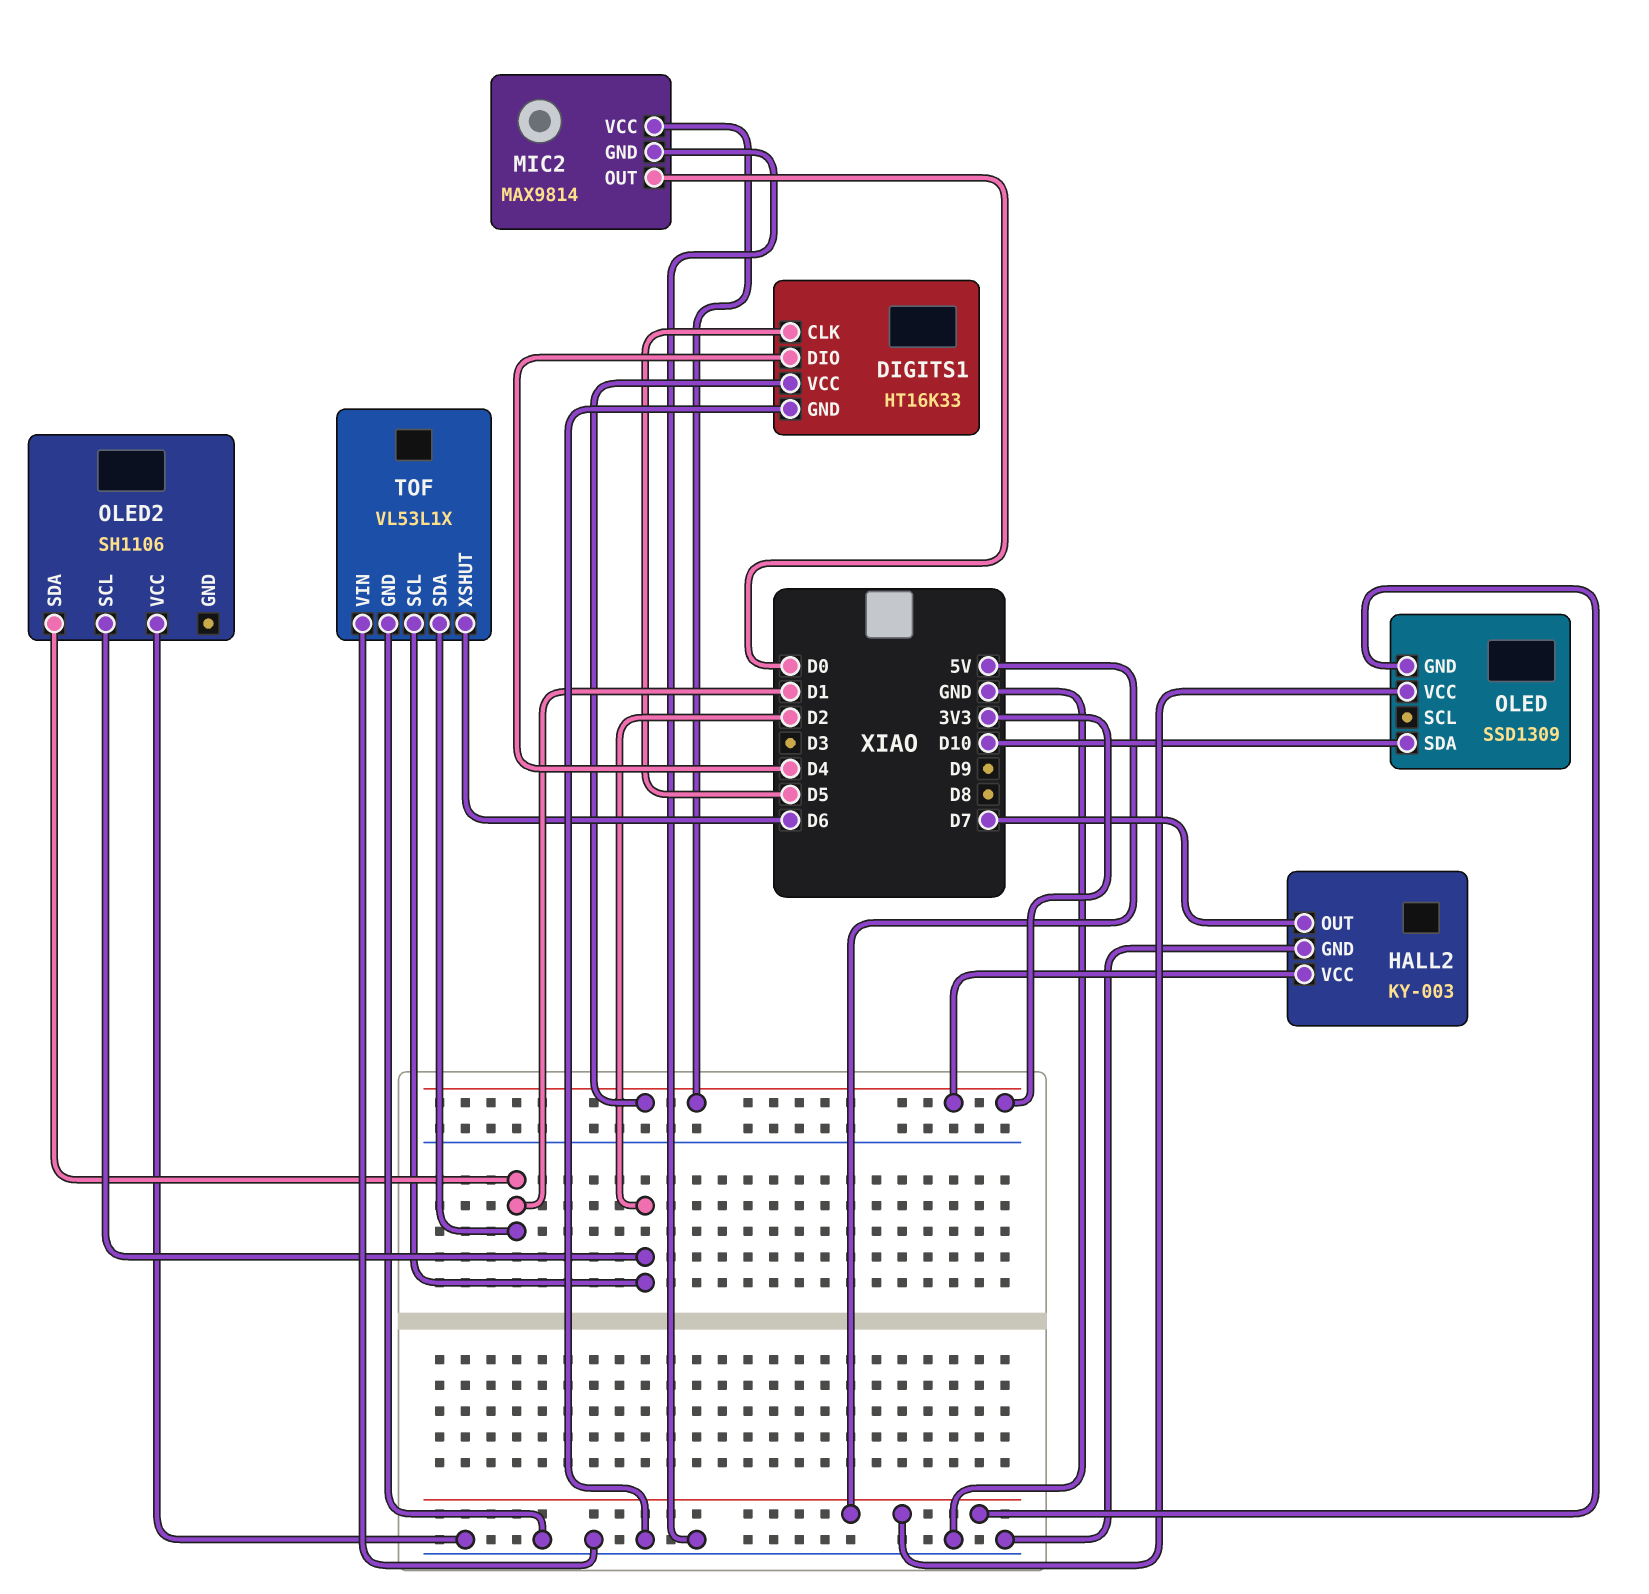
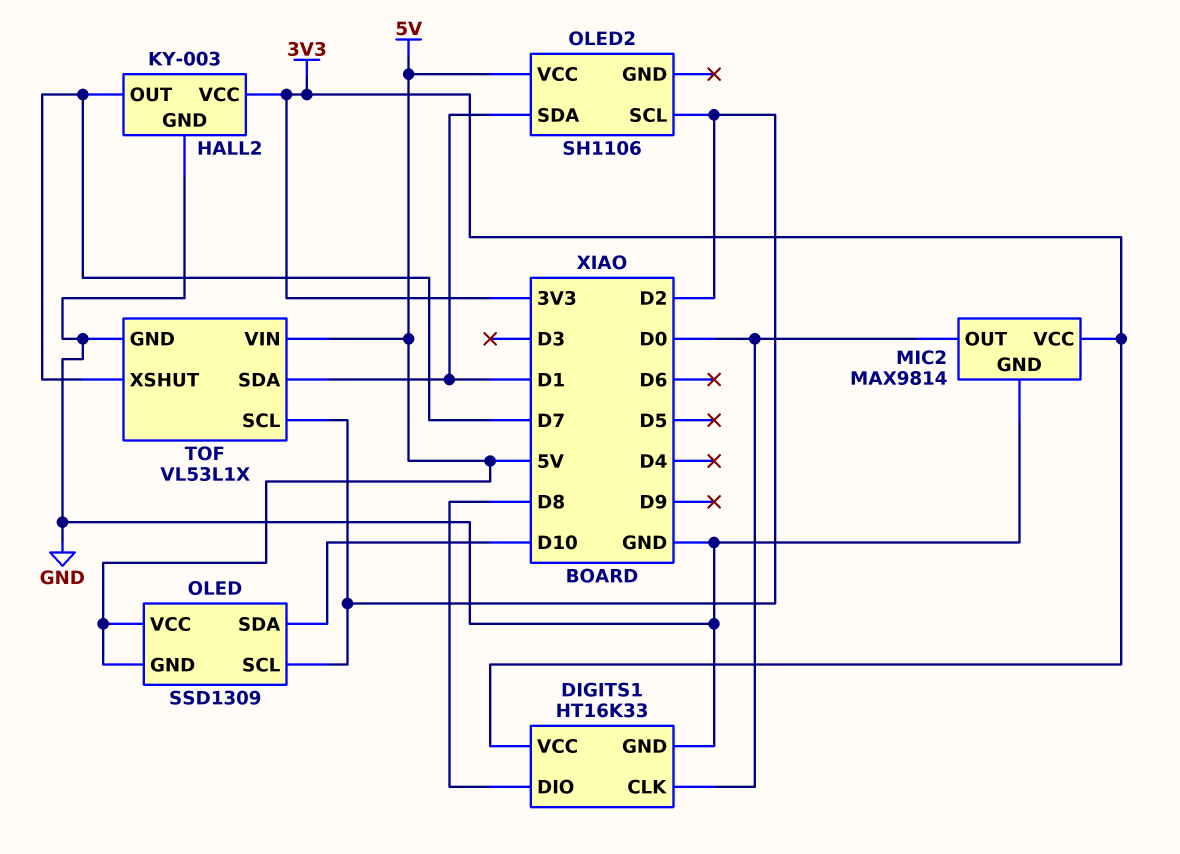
DIGITS1 pin CLK: D5 -> D0
DIGITS1 pin DIO: D4 -> D8
OLED pin SCL: none -> D2
OLED2 pin VCC: GND -> 5V
TOF pin VIN: GND -> 5V
TOF pin XSHUT: D6 -> D7

